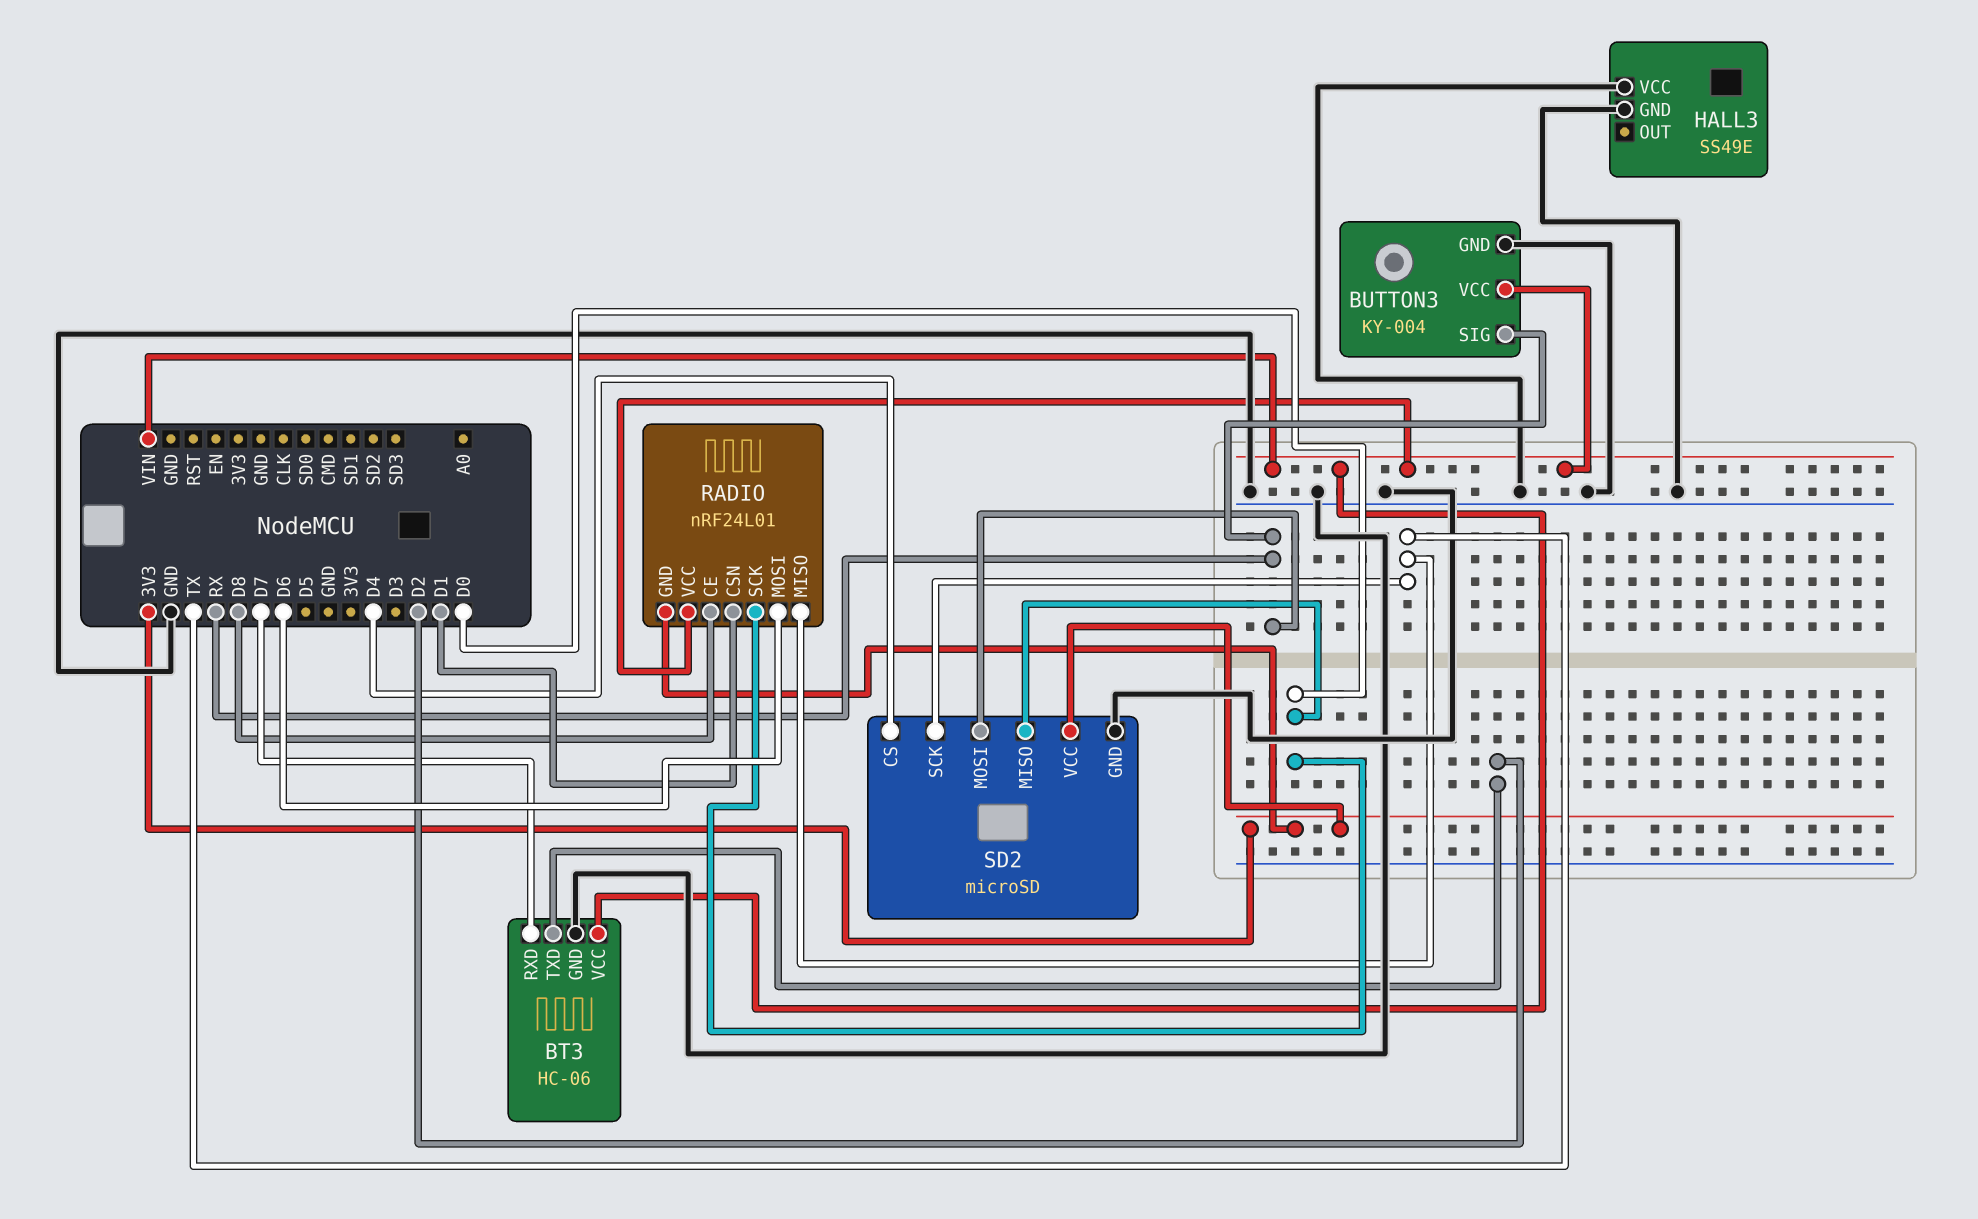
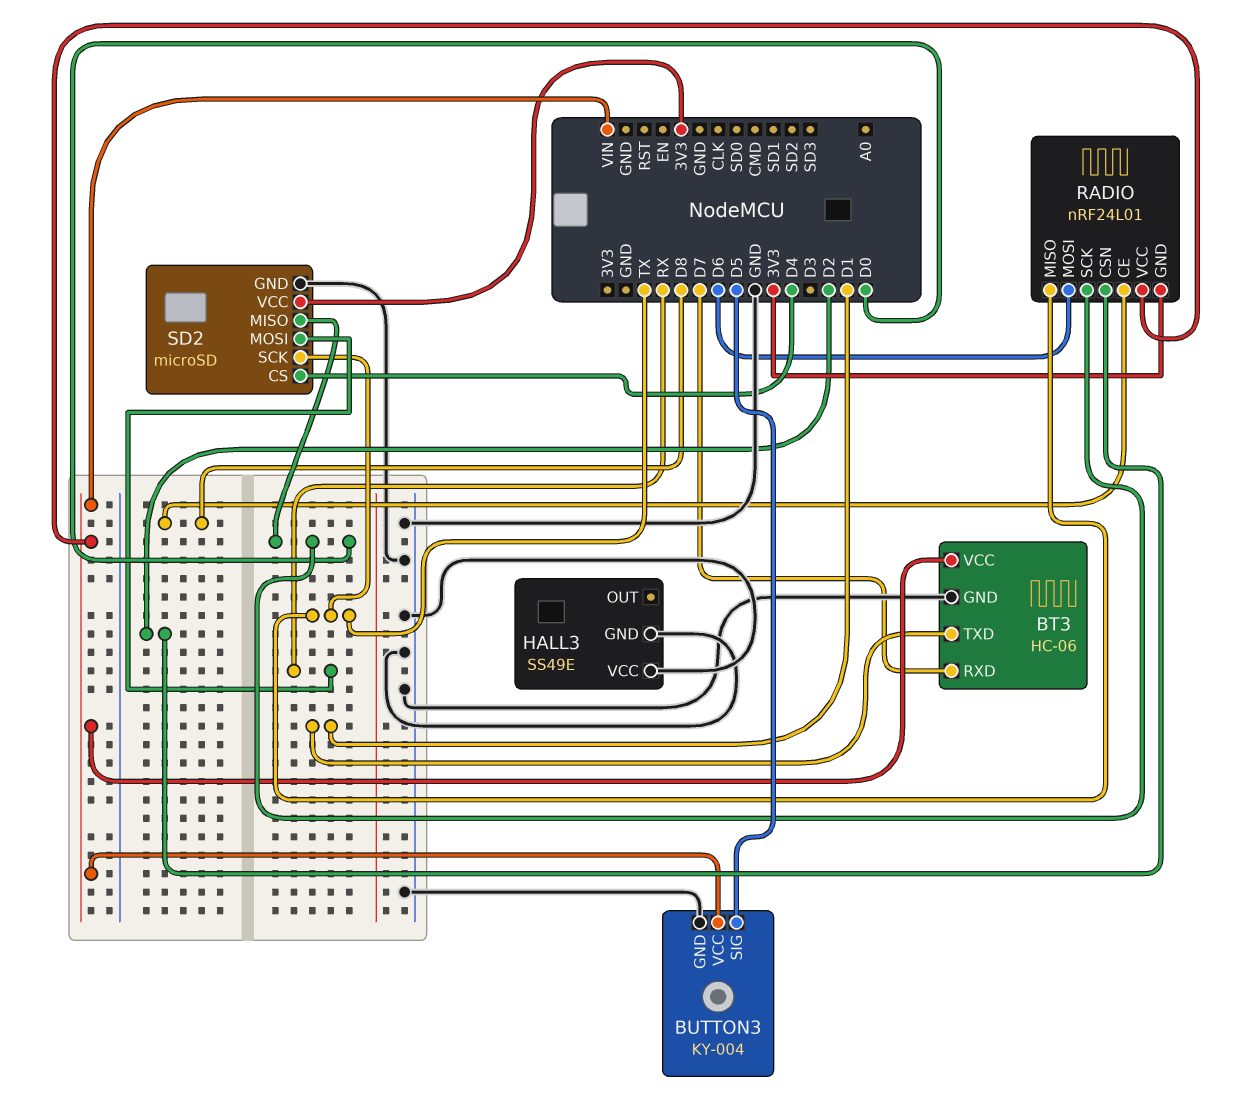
BT3 pin TXD: D2 -> D1
BUTTON3 pin SIG: RX -> D5
RADIO pin CSN: D1 -> D2

